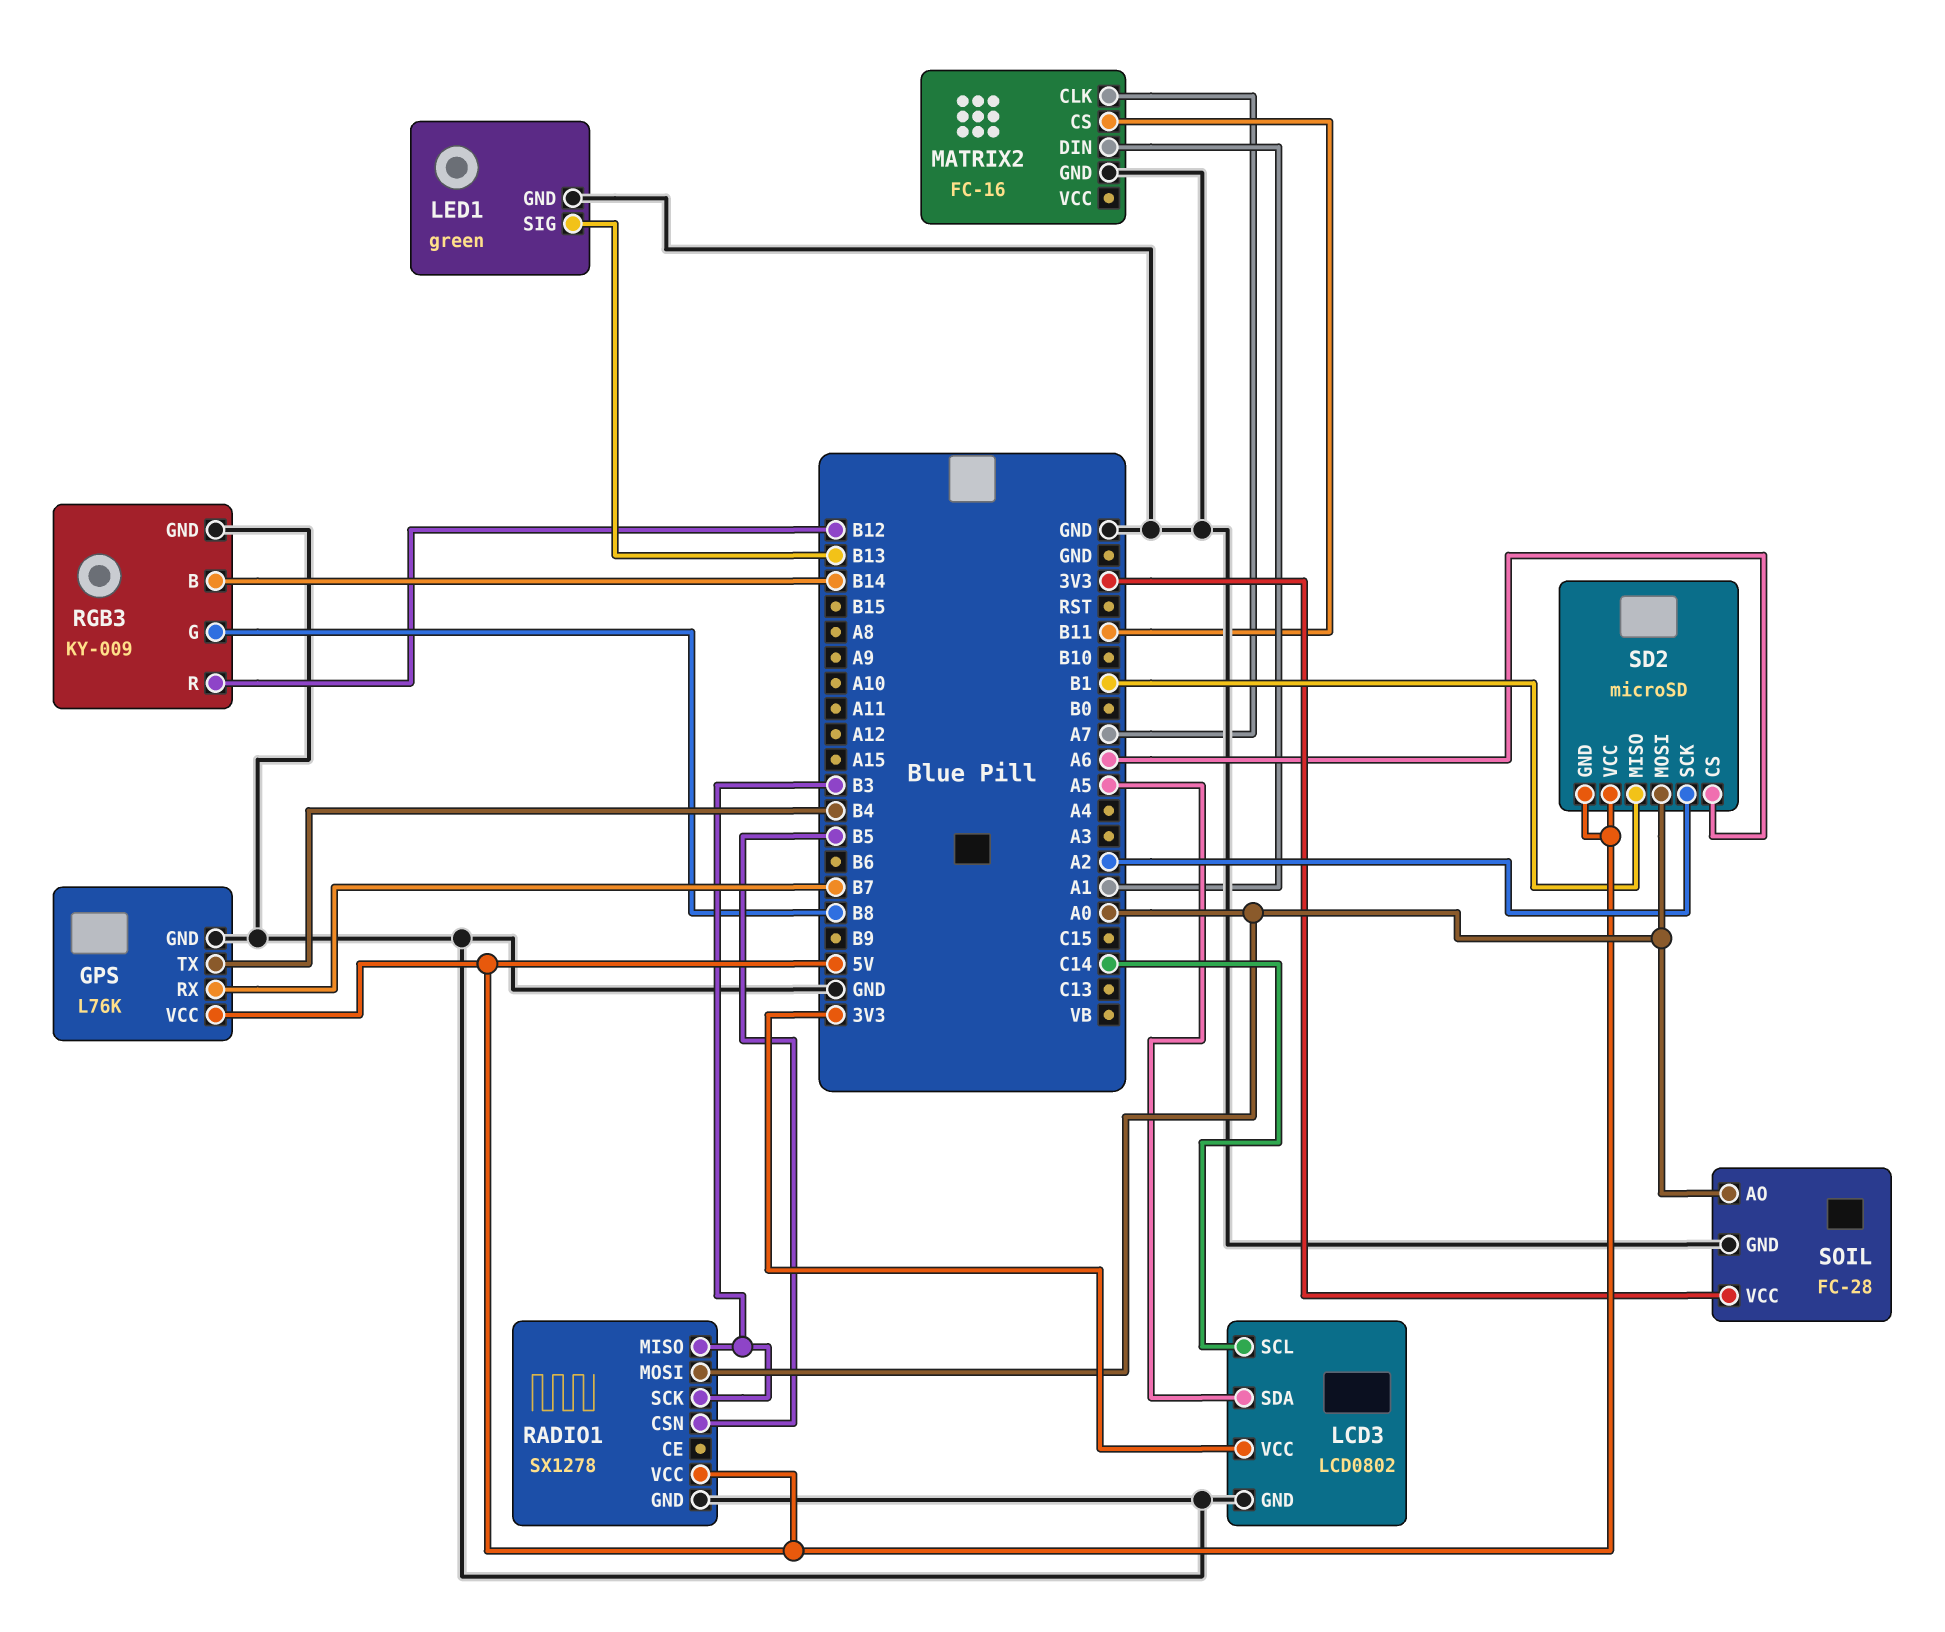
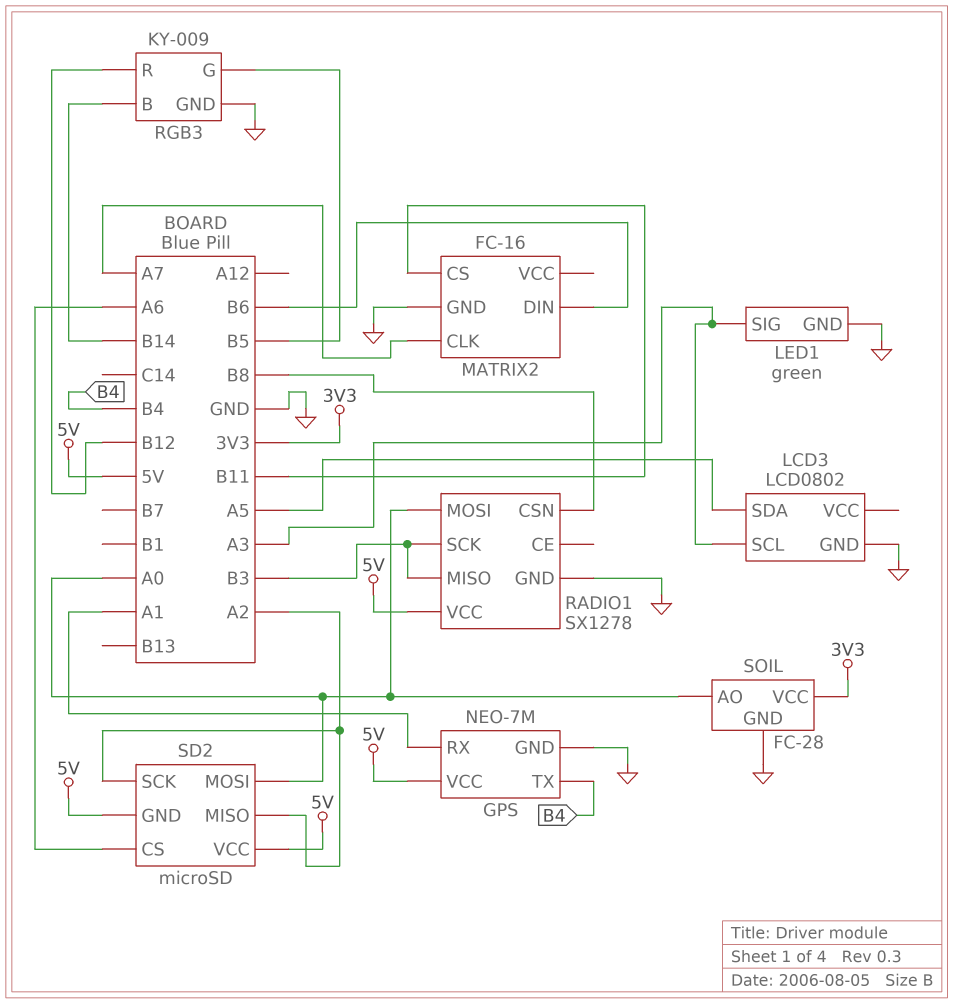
GPS: L76K -> NEO-7M
GPS pin RX: B7 -> A1
LCD3 pin SCL: C14 -> A3
LCD3 pin VCC: 3V3 -> none
LED1 pin SIG: B13 -> A3
MATRIX2 pin DIN: A1 -> B6
RADIO1 pin CSN: B5 -> B8
RGB3 pin G: B8 -> B5
SD2 pin MISO: B1 -> A2

